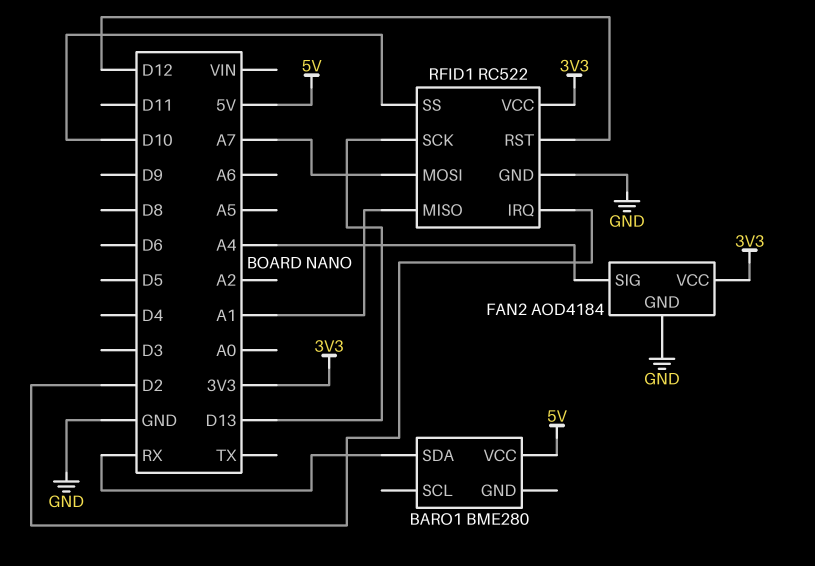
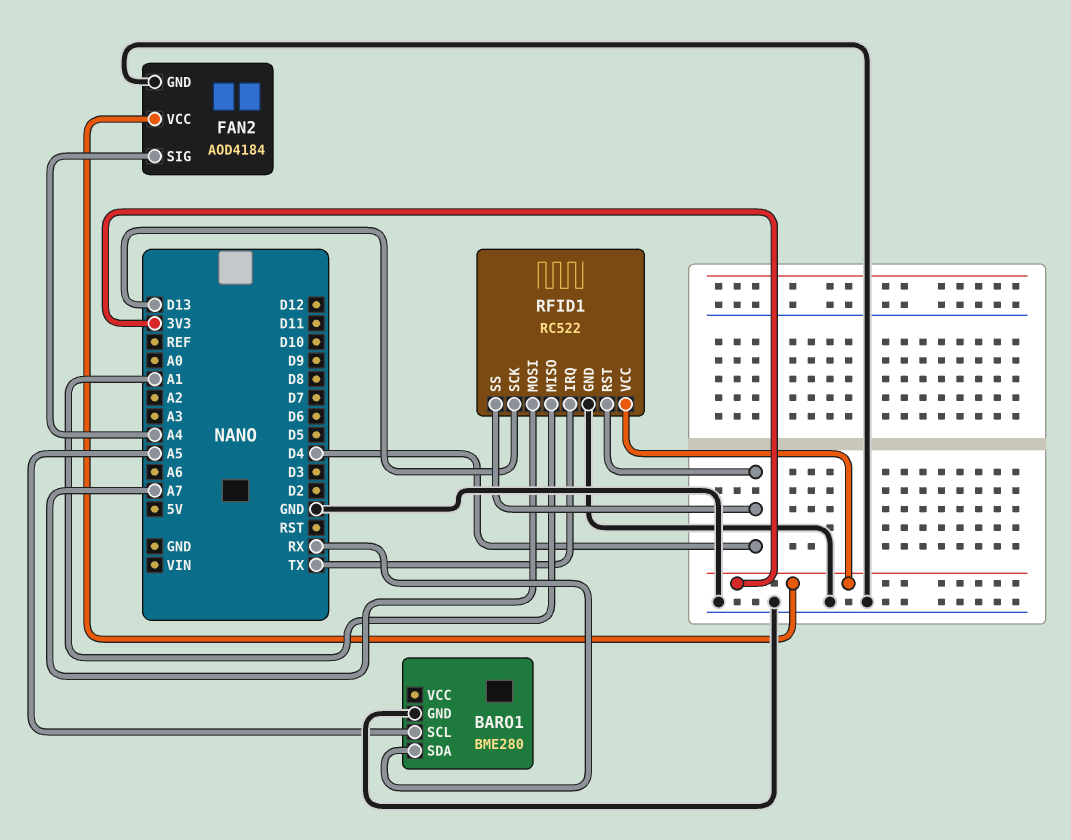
BARO1 pin GND: none -> GND
BARO1 pin SCL: none -> A5
BARO1 pin VCC: 5V -> none
RFID1 pin IRQ: D2 -> TX
RFID1 pin RST: D12 -> D4
RFID1 pin SS: D10 -> D4

